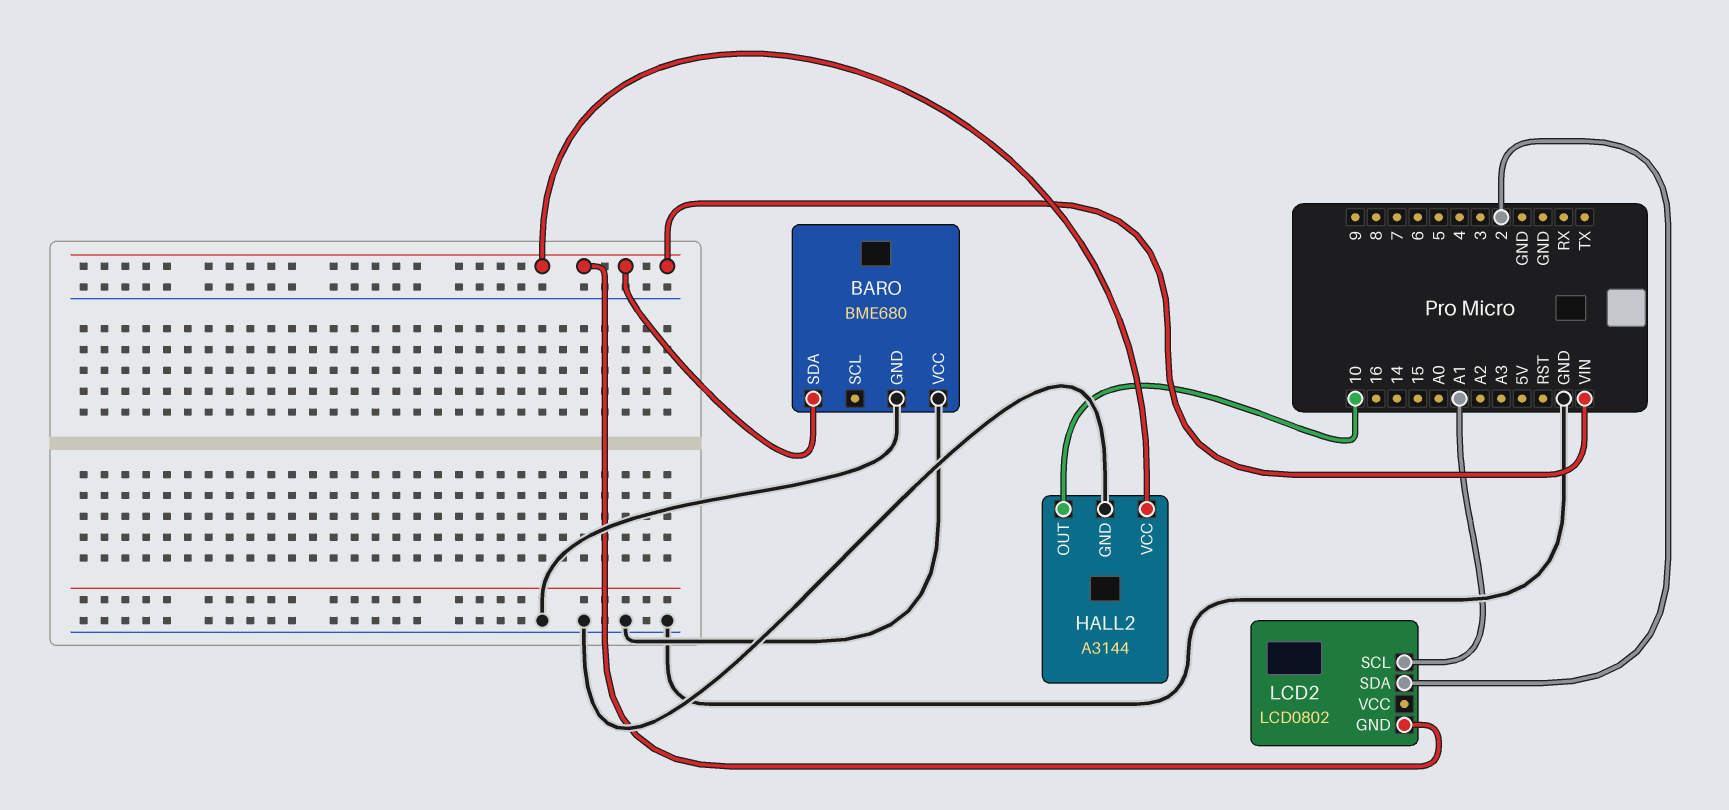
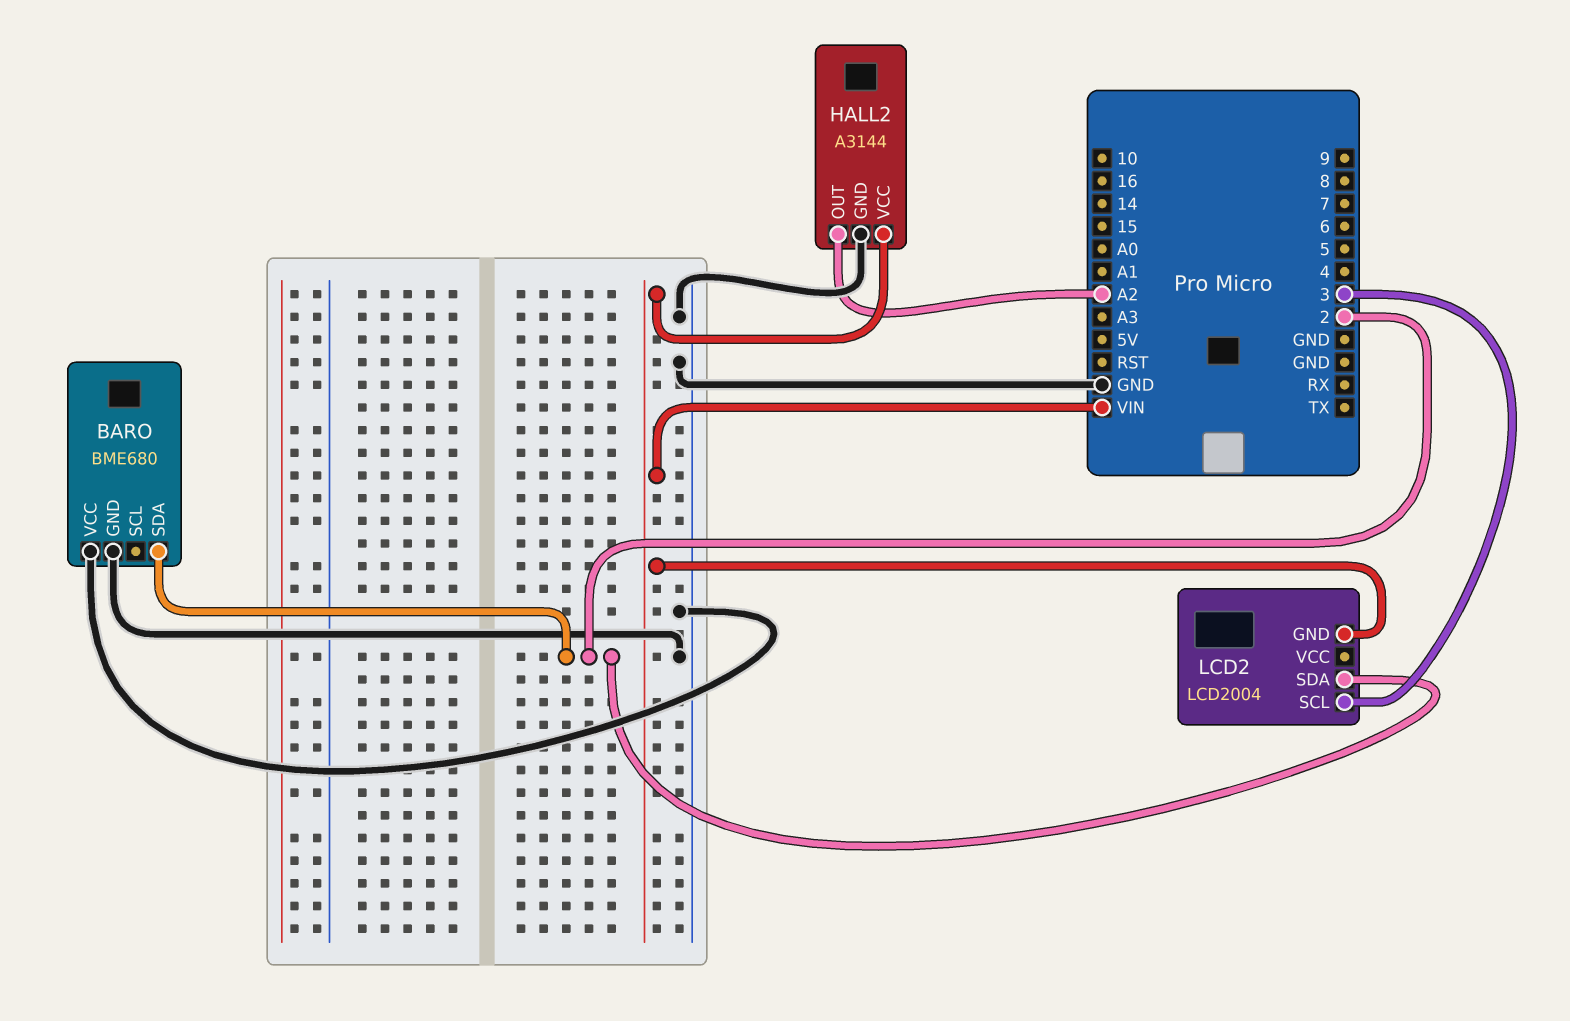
BARO pin SDA: VIN -> 2
HALL2 pin OUT: 10 -> A2
LCD2: LCD0802 -> LCD2004
LCD2 pin SCL: A1 -> 3

